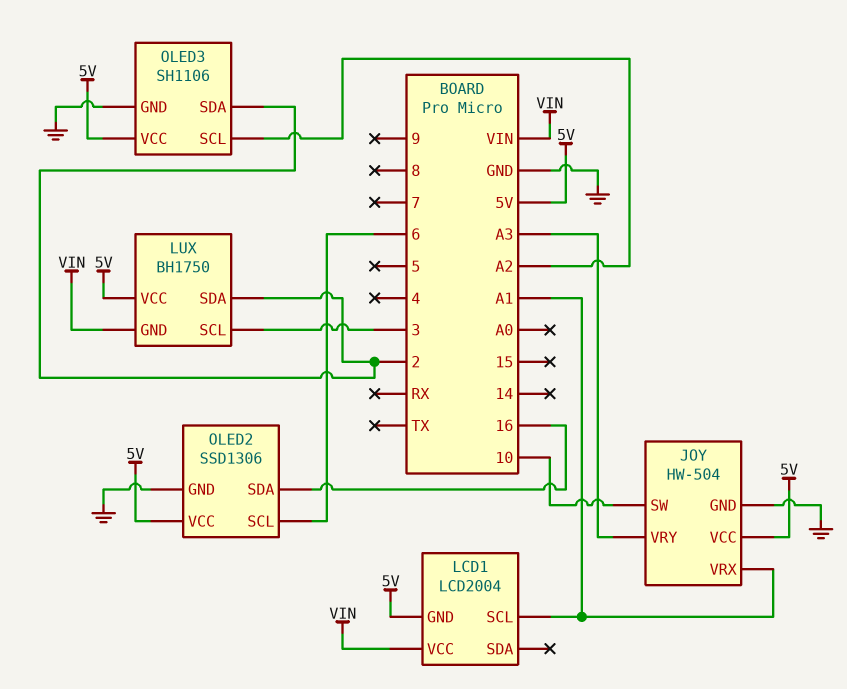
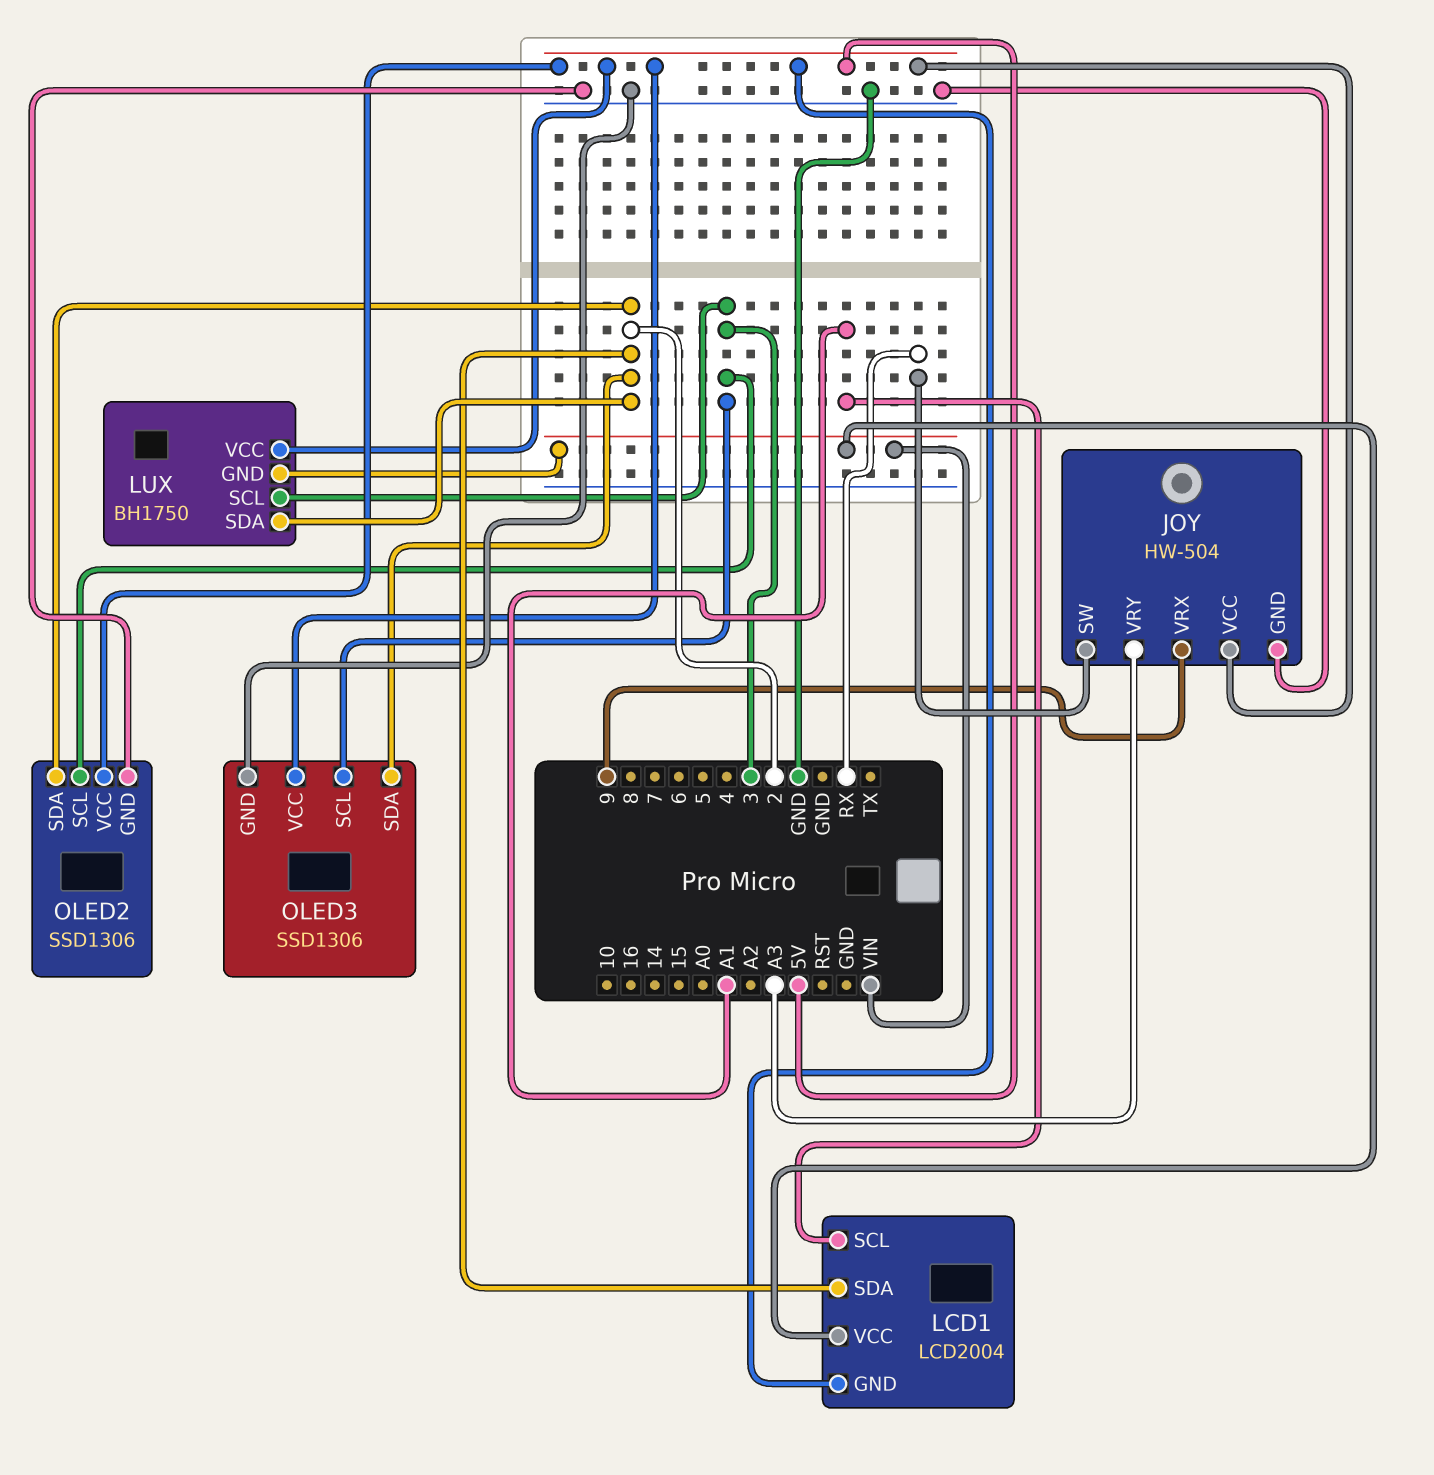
JOY pin SW: 10 -> RX
JOY pin VRX: A1 -> 9
LCD1 pin SDA: none -> 2
OLED2 pin SCL: 6 -> 3
OLED2 pin SDA: 16 -> 2
OLED3: SH1106 -> SSD1306
OLED3 pin SCL: A2 -> 3

